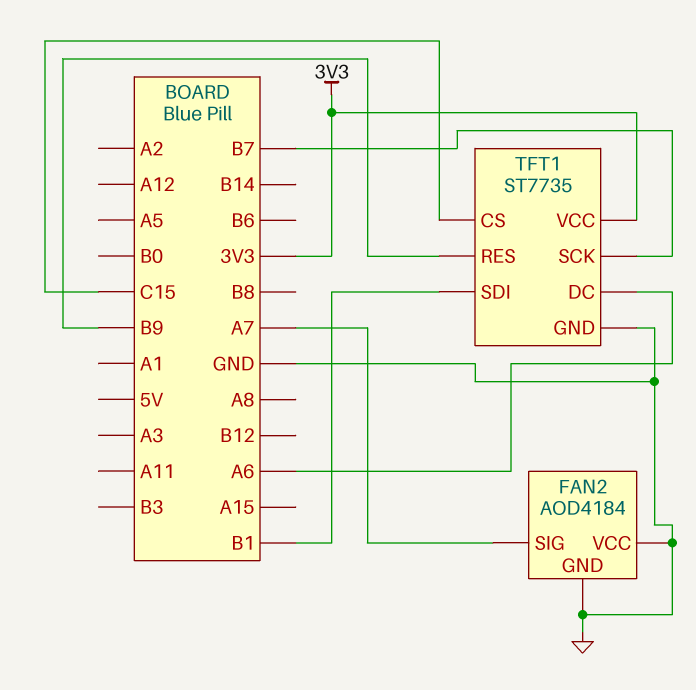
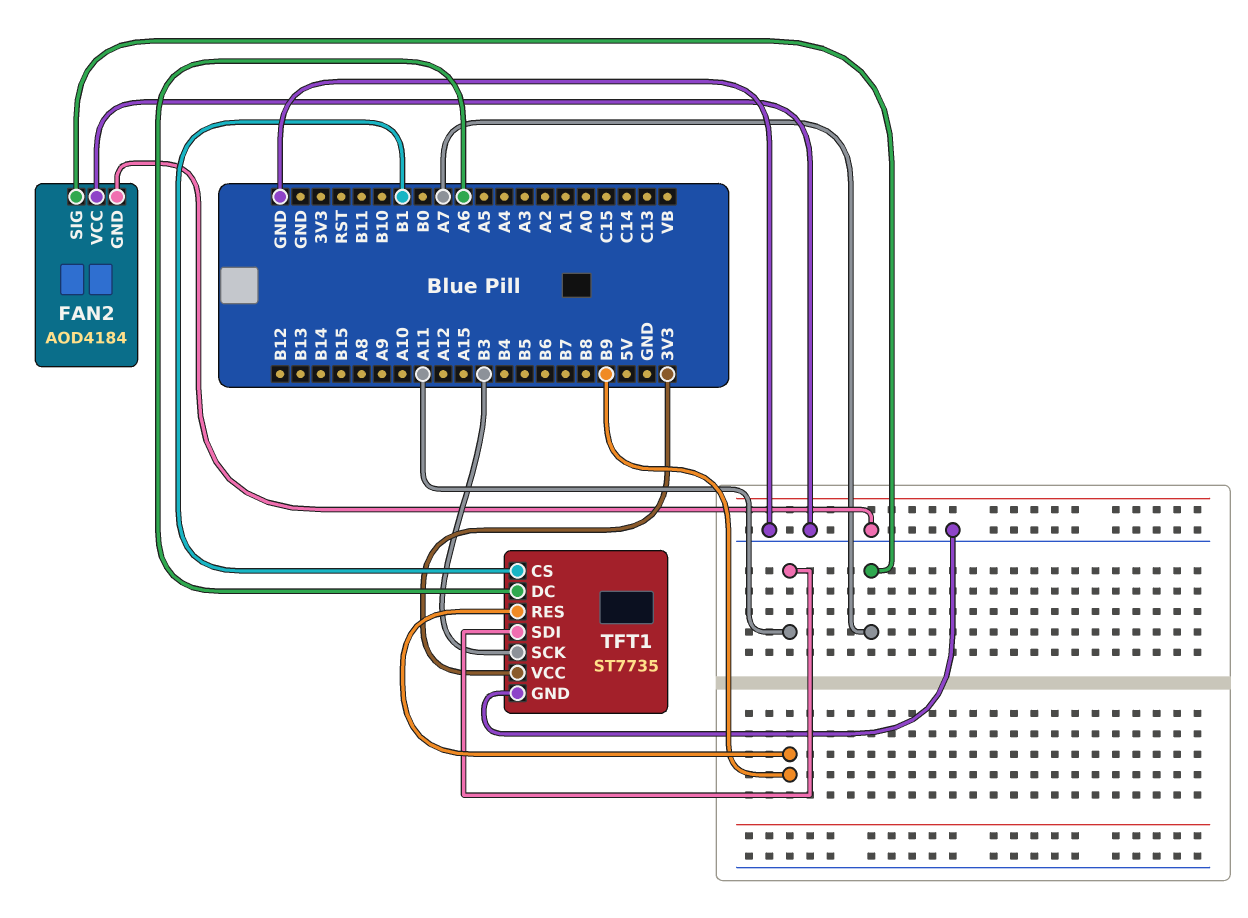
TFT1 pin CS: C15 -> B1
TFT1 pin SCK: B7 -> B3
TFT1 pin SDI: B1 -> A11

